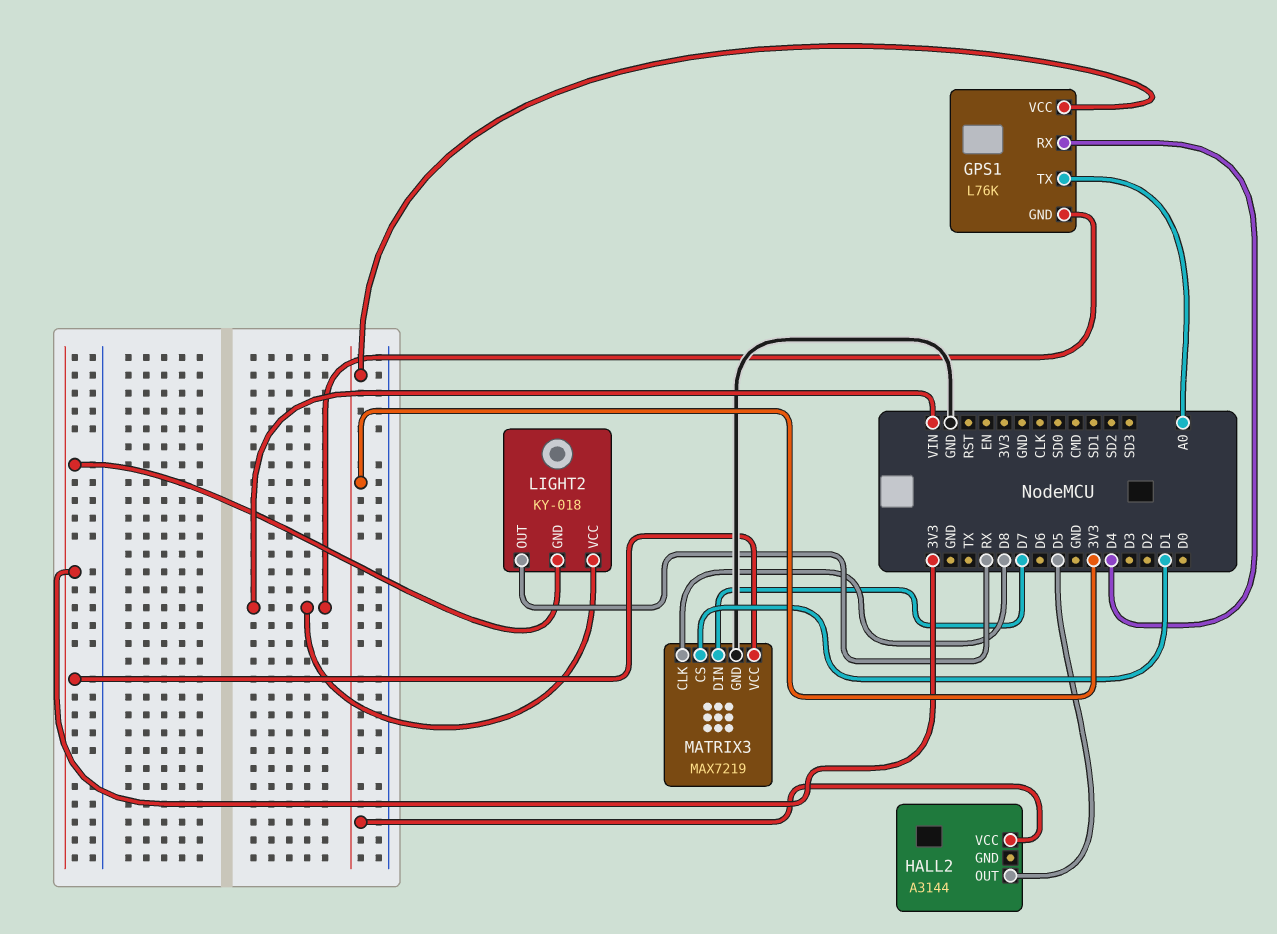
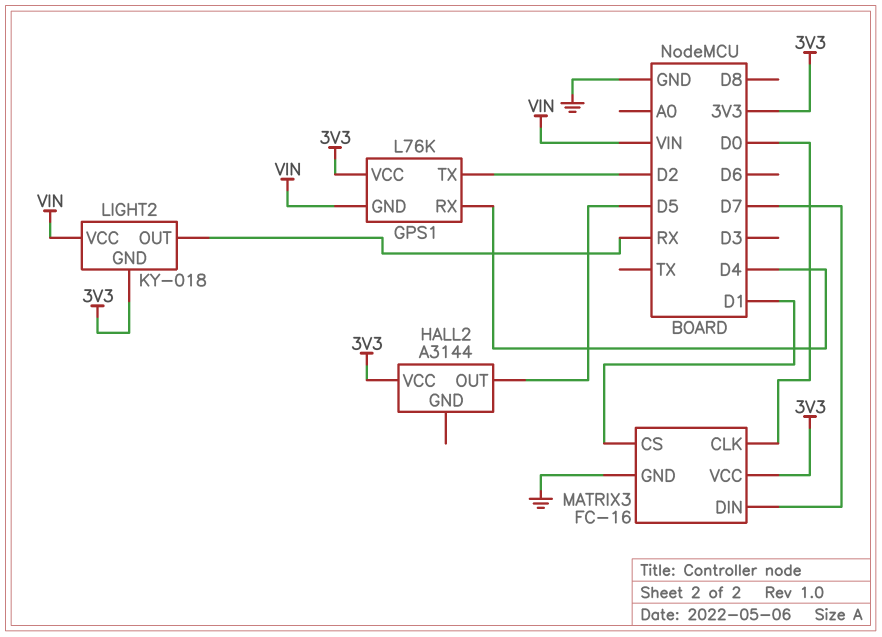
GPS1 pin TX: A0 -> D2
MATRIX3: MAX7219 -> FC-16
MATRIX3 pin CLK: D8 -> D0

